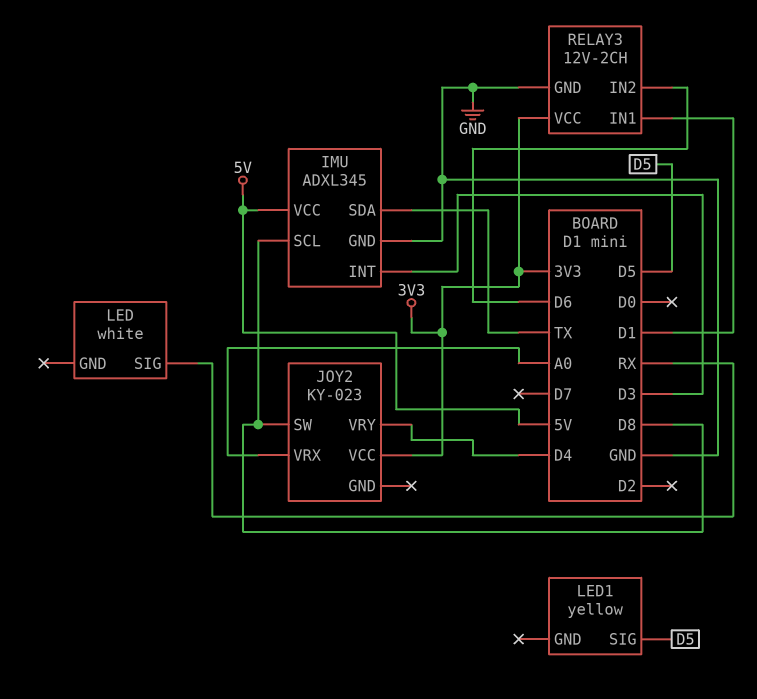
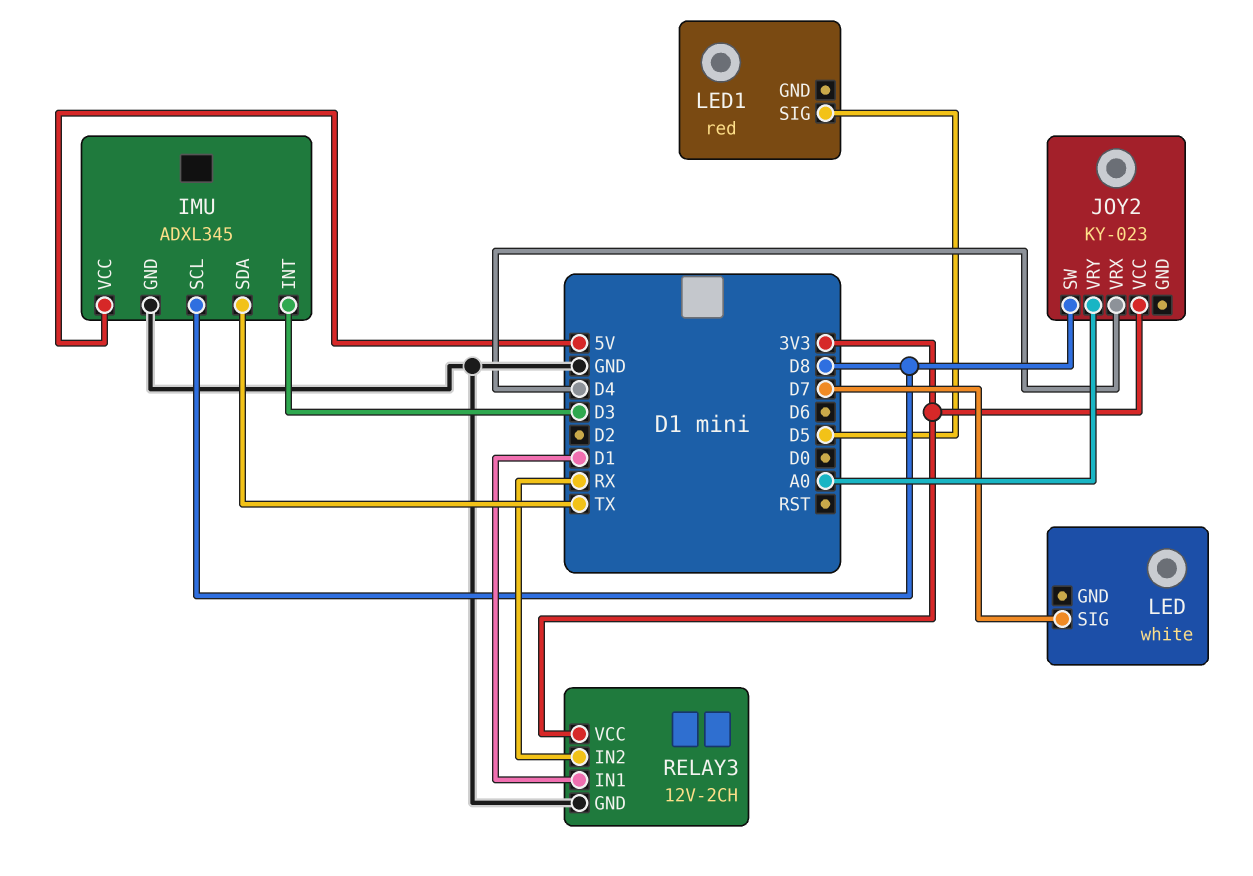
JOY2 pin VRX: A0 -> D4
JOY2 pin VRY: D4 -> A0
LED pin SIG: RX -> D7
LED1: yellow -> red
RELAY3 pin IN2: D6 -> RX

